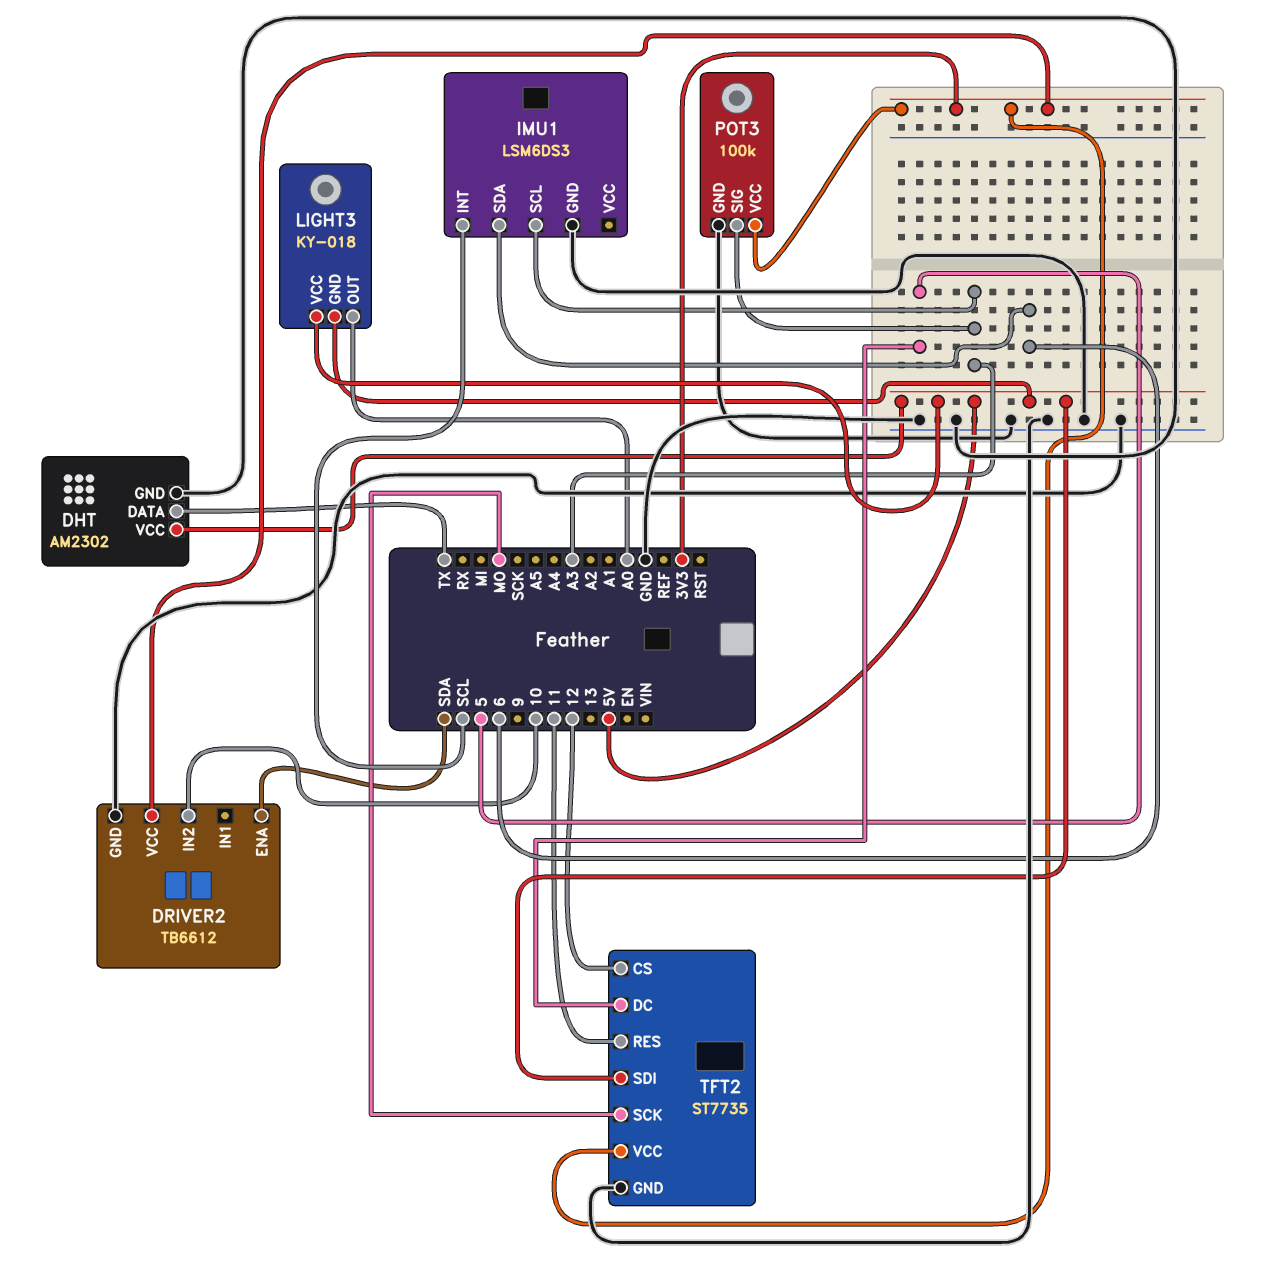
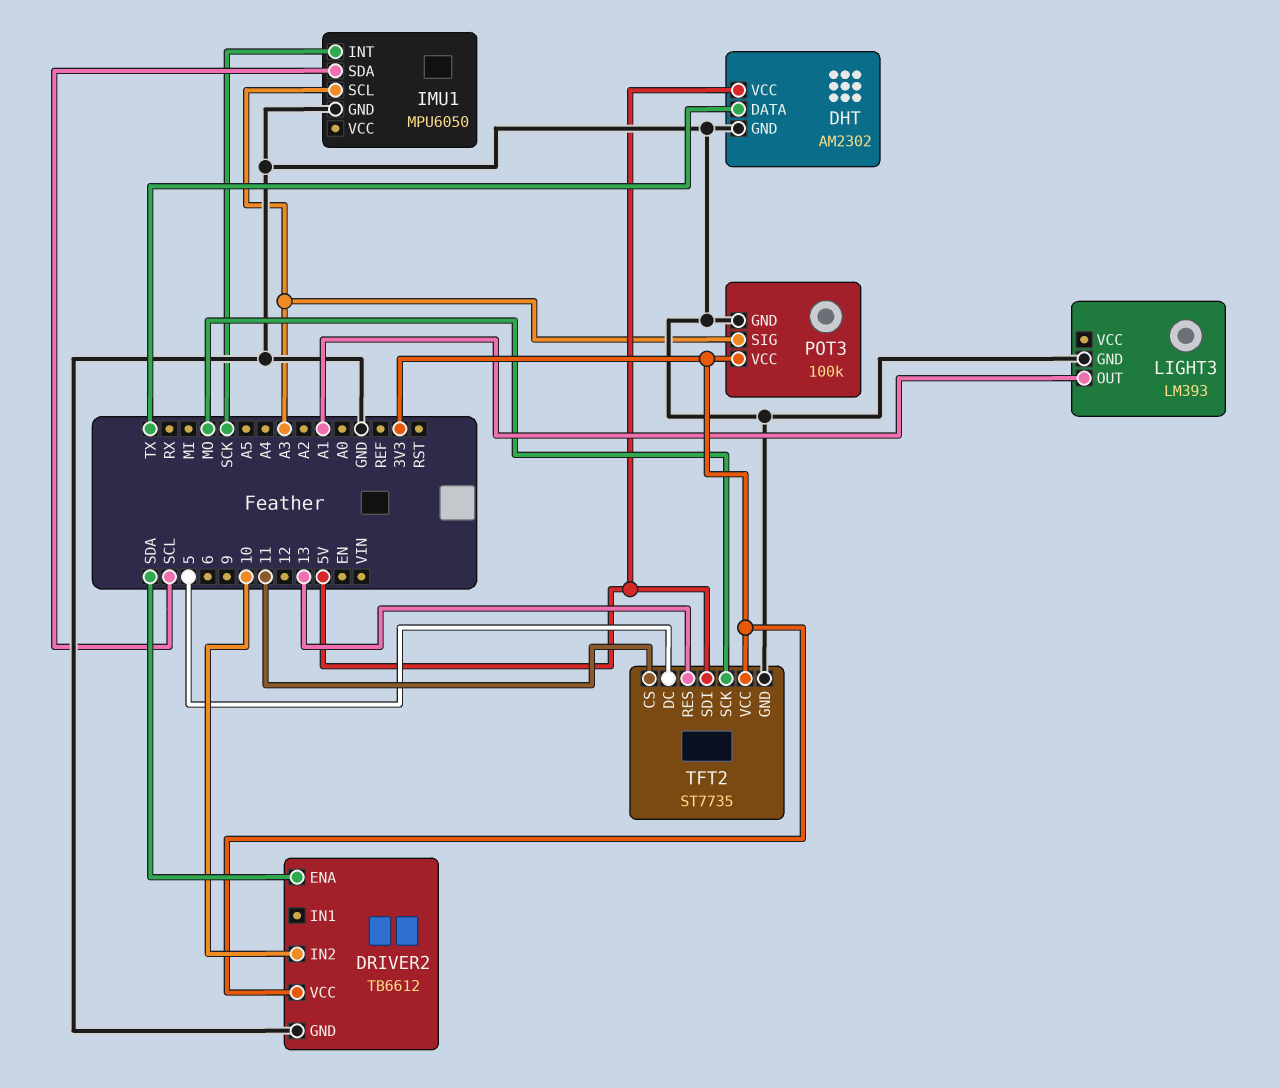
IMU1: LSM6DS3 -> MPU6050
IMU1 pin INT: SCL -> SCK
IMU1 pin SDA: 6 -> SCL
LIGHT3: KY-018 -> LM393
LIGHT3 pin GND: 5V -> GND
LIGHT3 pin OUT: A0 -> A1
LIGHT3 pin VCC: 5V -> none
TFT2 pin CS: 12 -> 11
TFT2 pin RES: 11 -> 13

